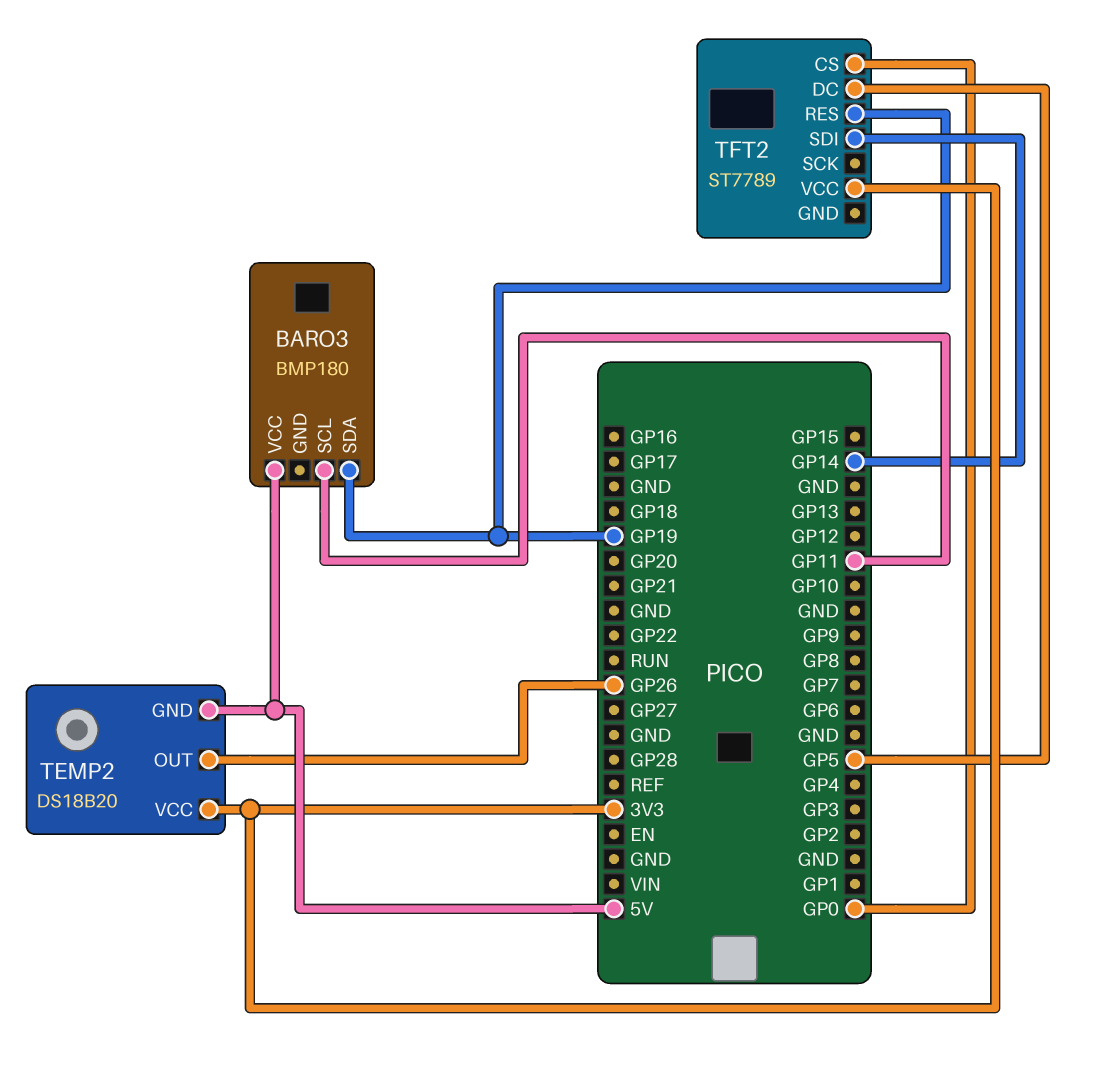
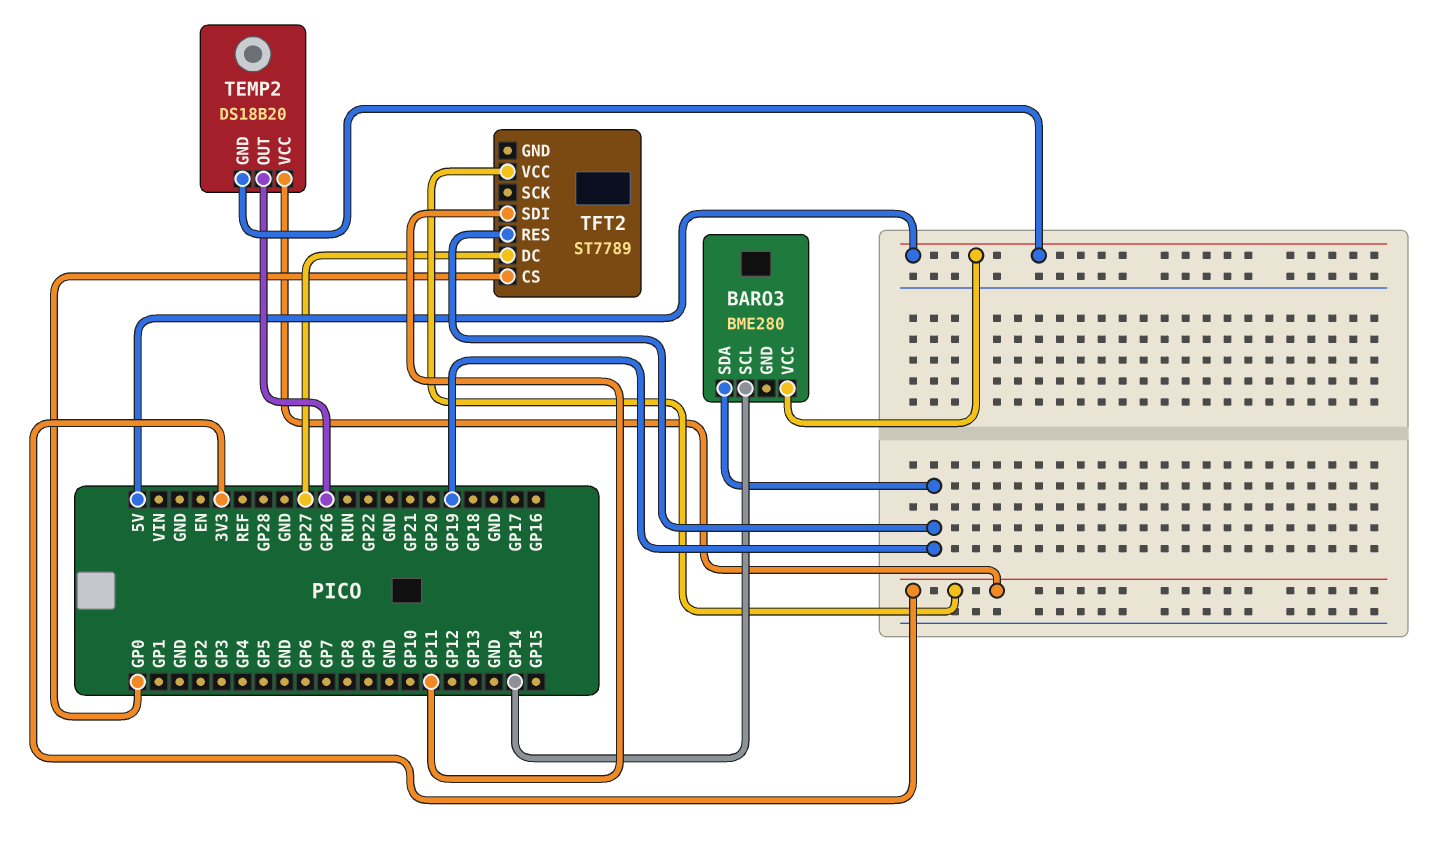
BARO3: BMP180 -> BME280
BARO3 pin SCL: GP11 -> GP14
TFT2 pin DC: GP5 -> GP27
TFT2 pin SDI: GP14 -> GP11

